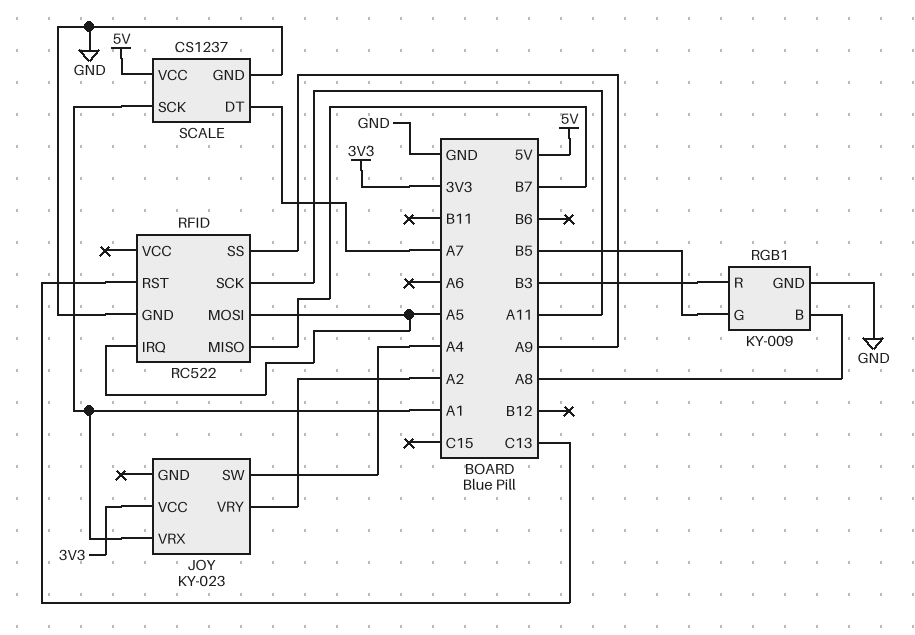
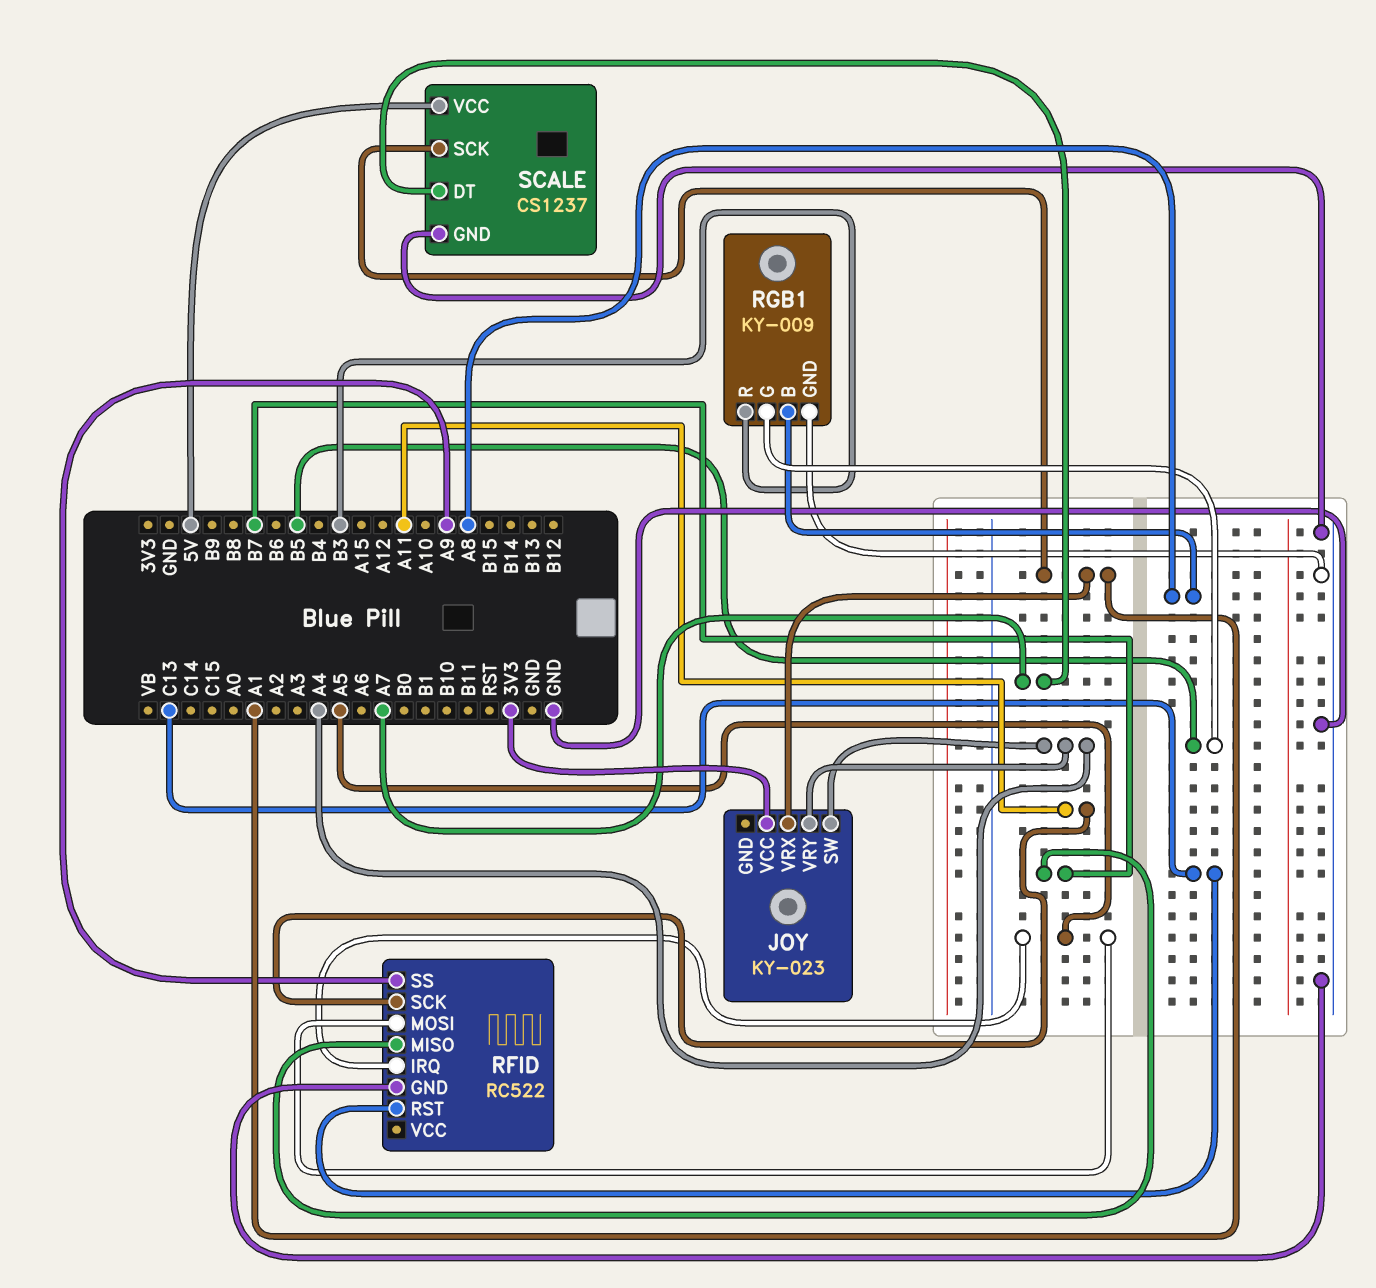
JOY pin VRY: A2 -> A4

